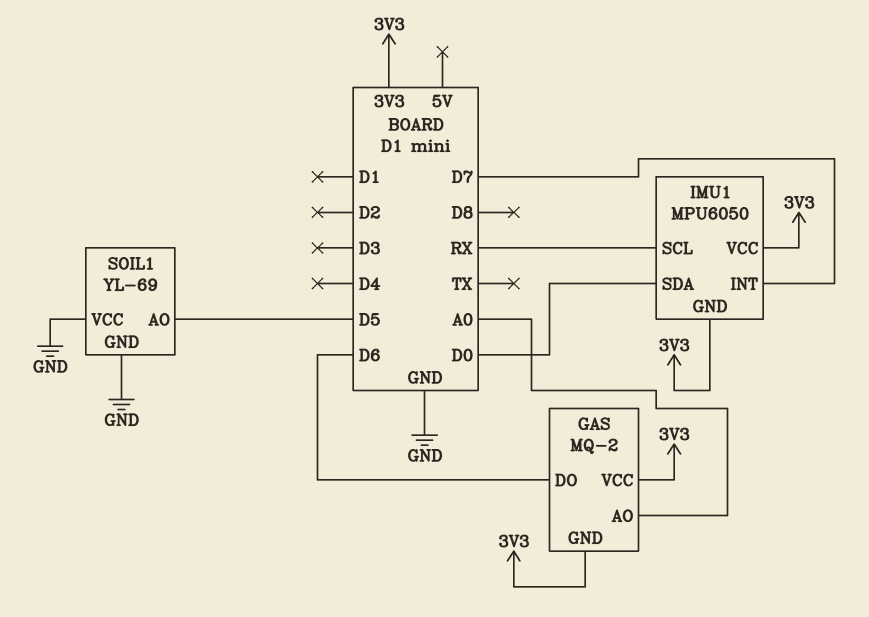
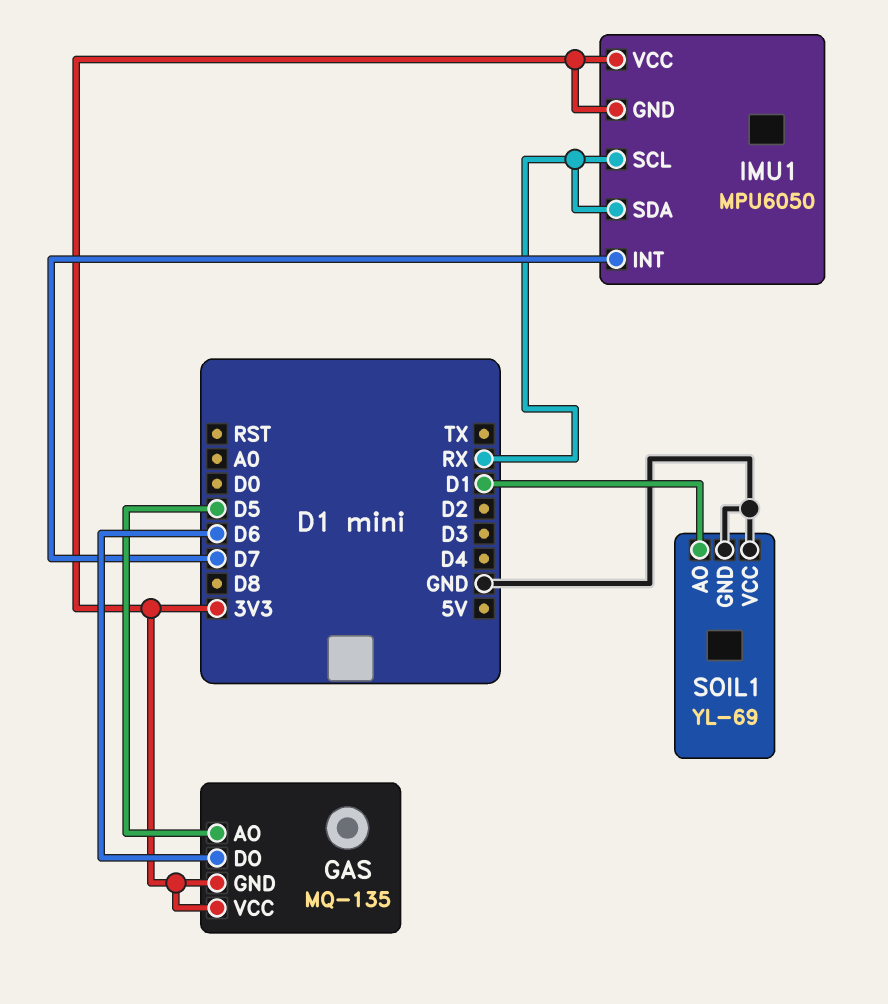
GAS: MQ-2 -> MQ-135
GAS pin AO: A0 -> D5
IMU1 pin SDA: D0 -> RX
SOIL1 pin AO: D5 -> D1

